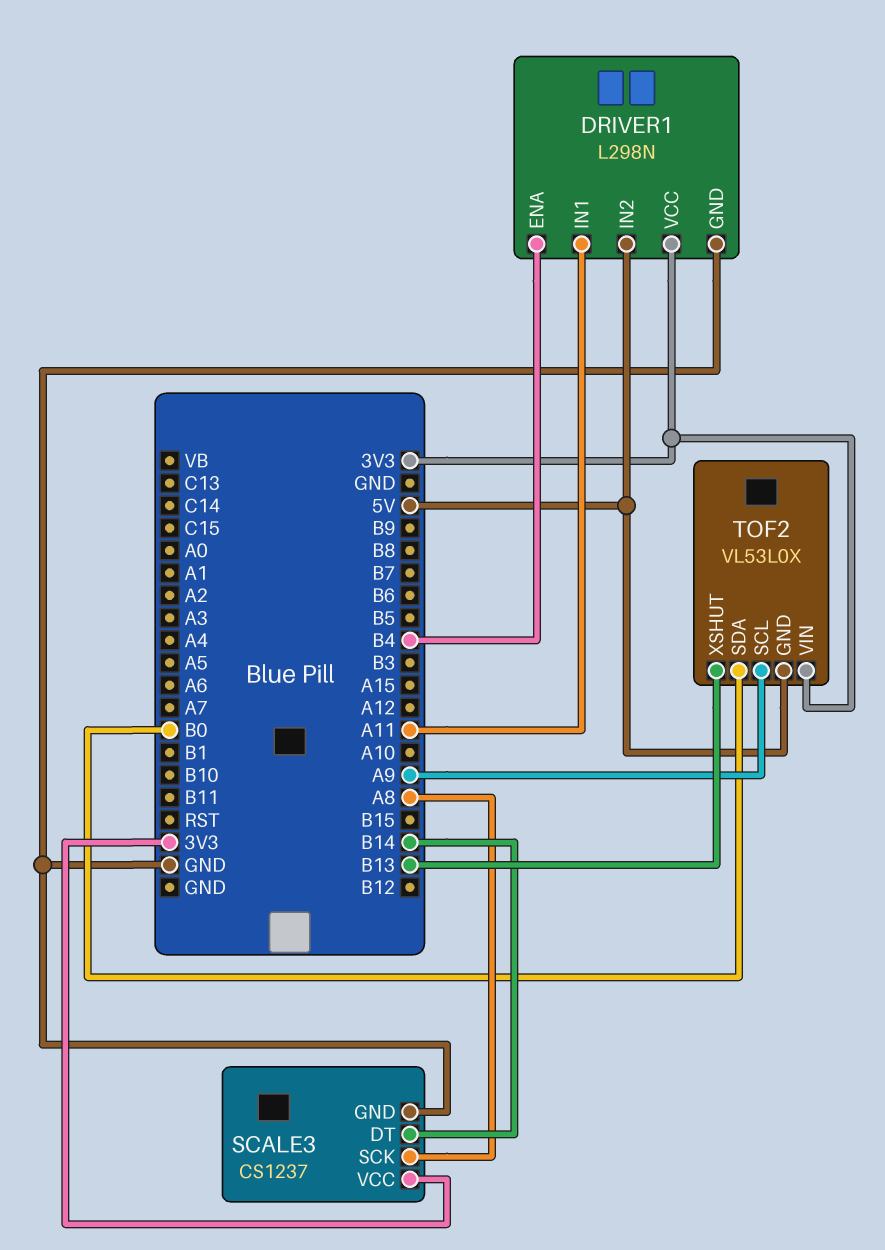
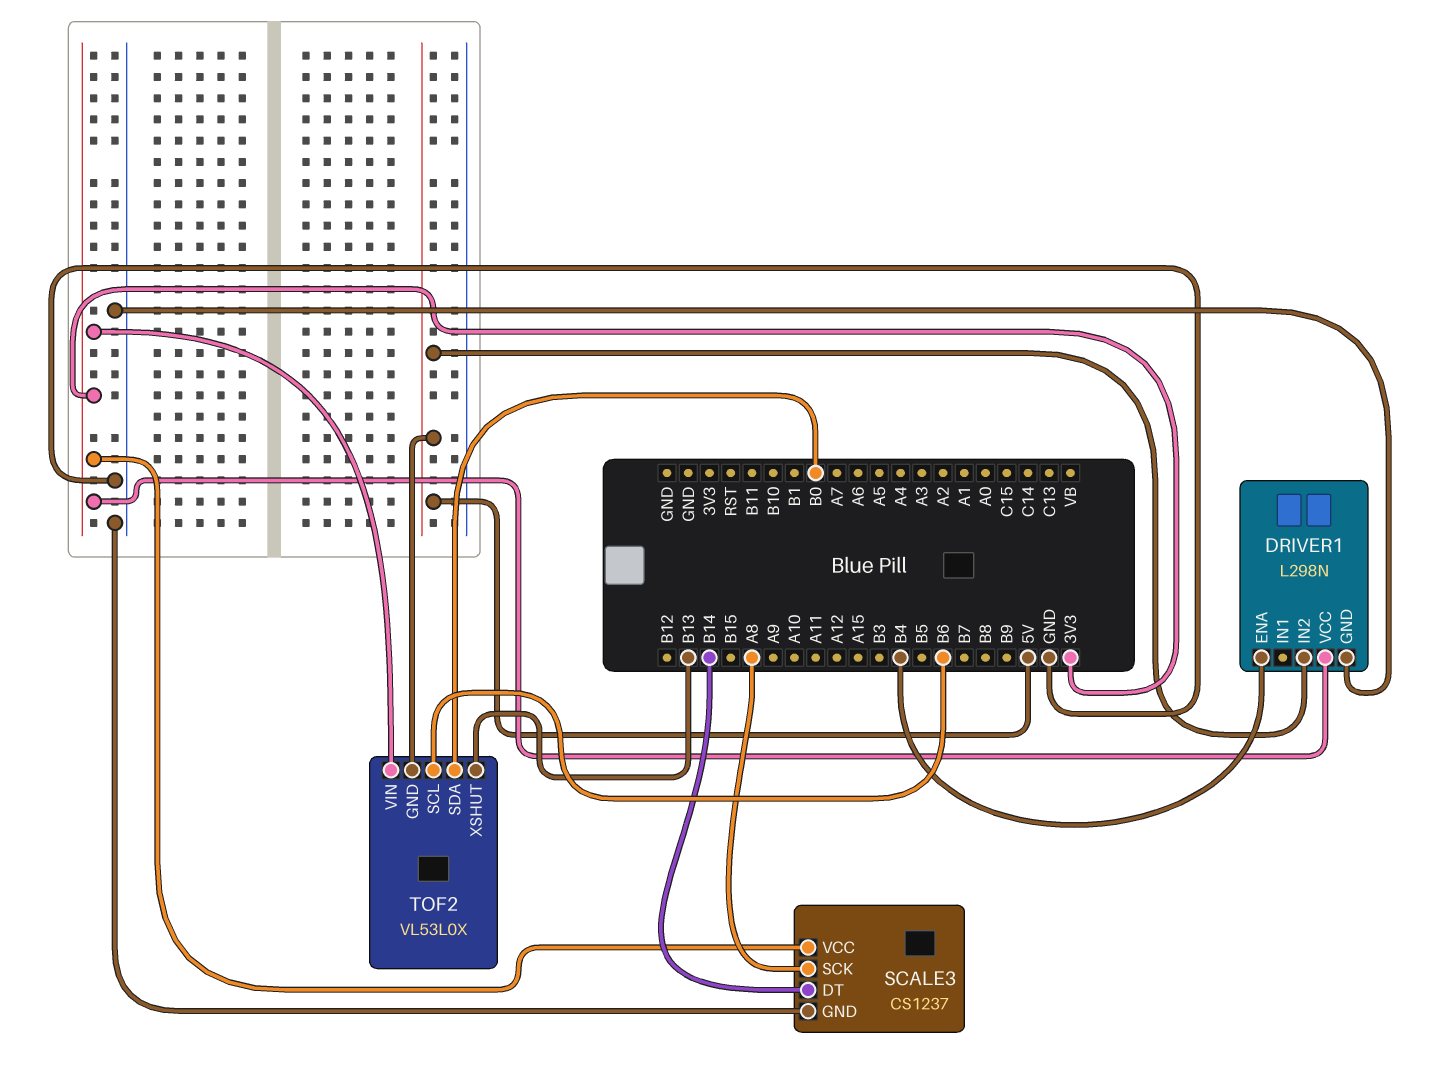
DRIVER1 pin IN1: A11 -> none
TOF2 pin SCL: A9 -> B6

